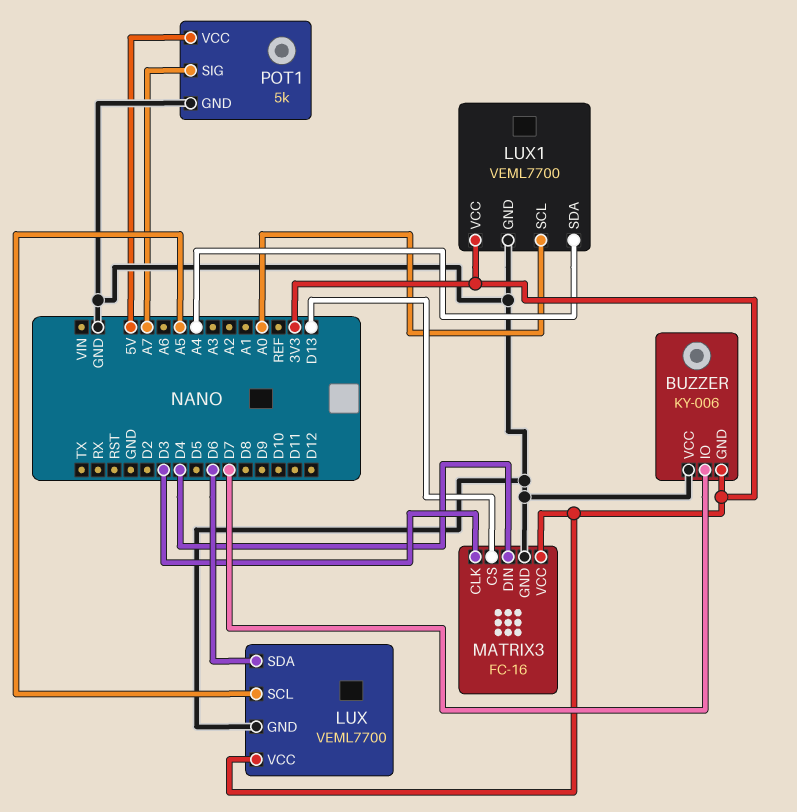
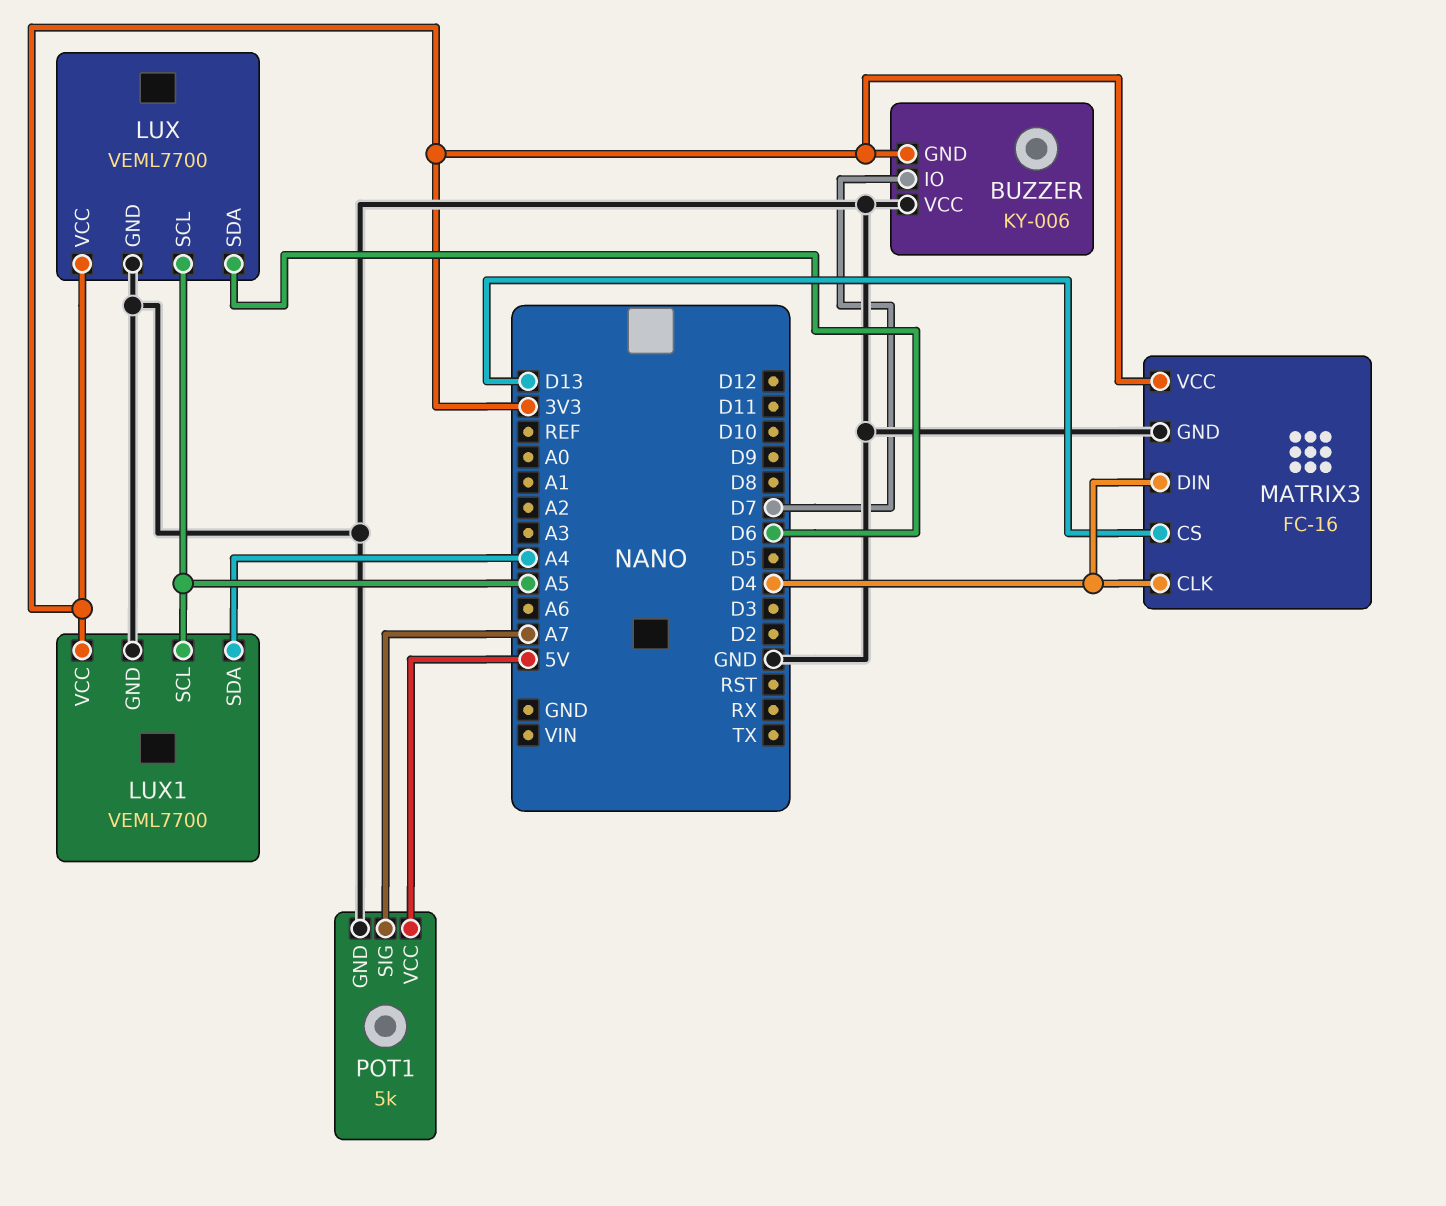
LUX1 pin SCL: A0 -> A5
MATRIX3 pin CLK: D3 -> D4

